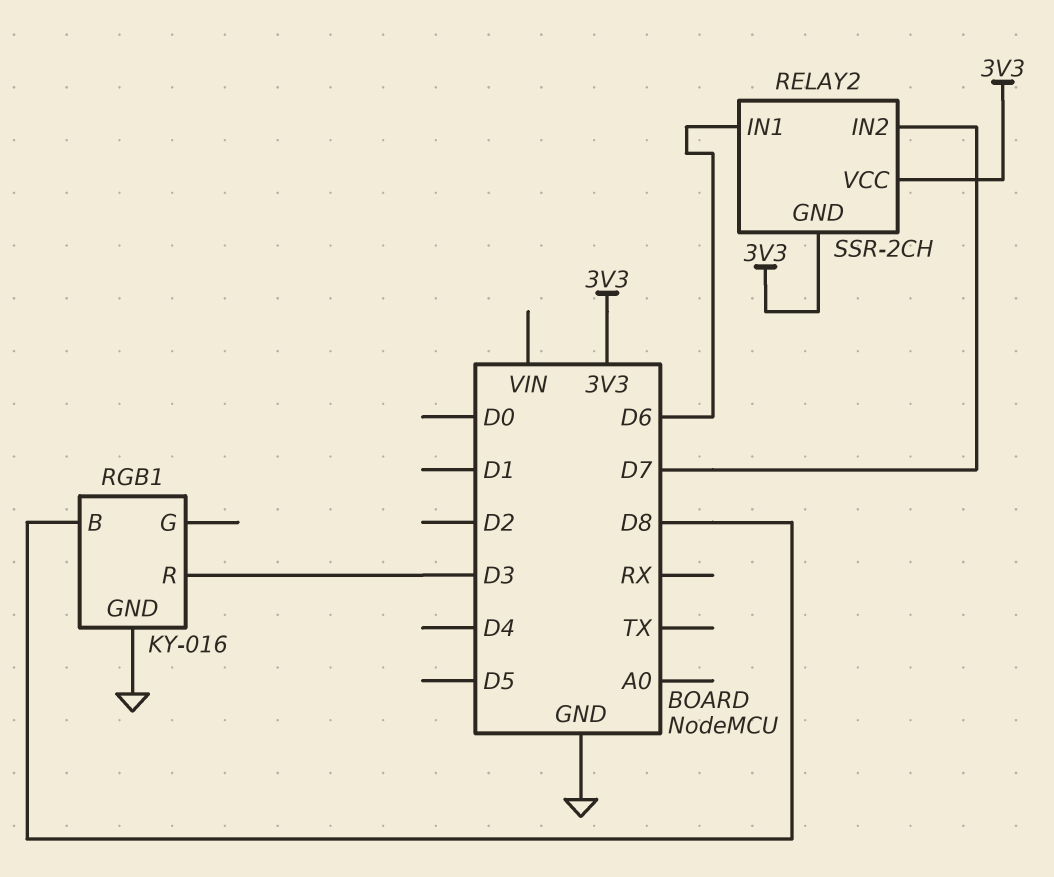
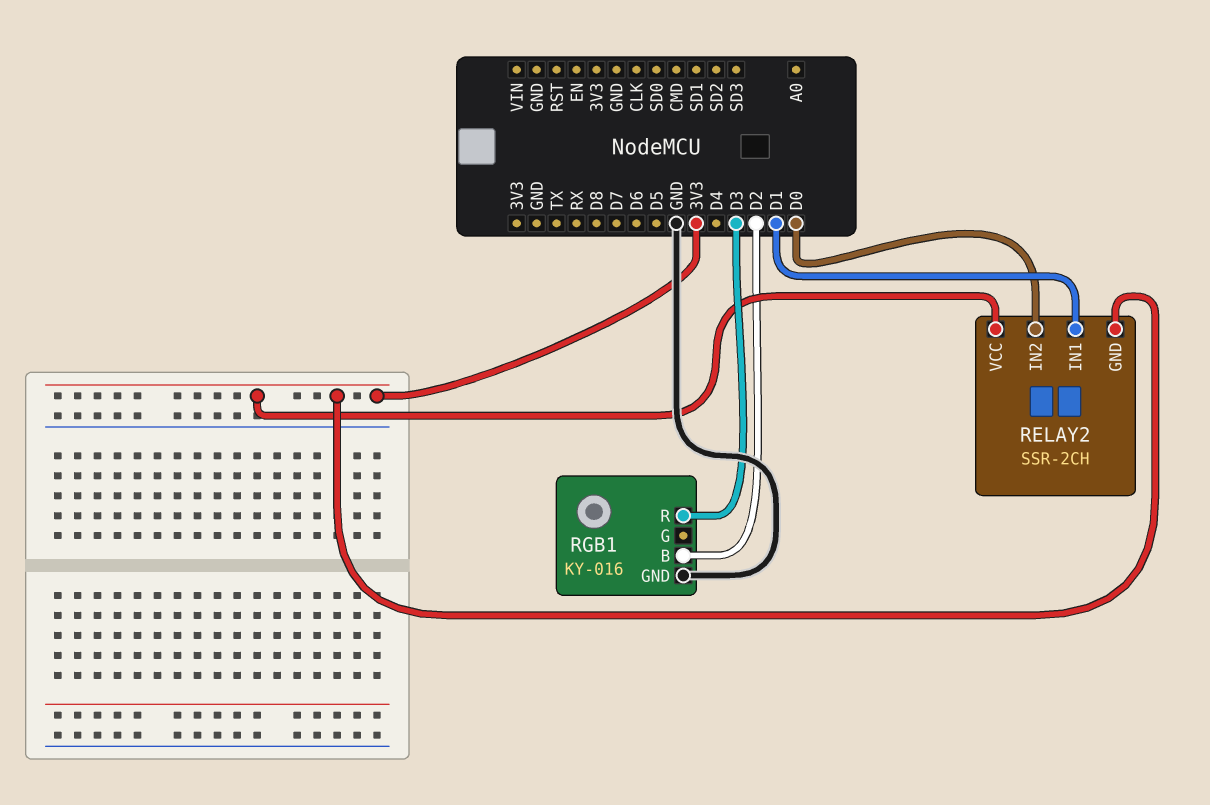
RELAY2 pin IN1: D6 -> D1
RELAY2 pin IN2: D7 -> D0
RGB1 pin B: D8 -> D2

